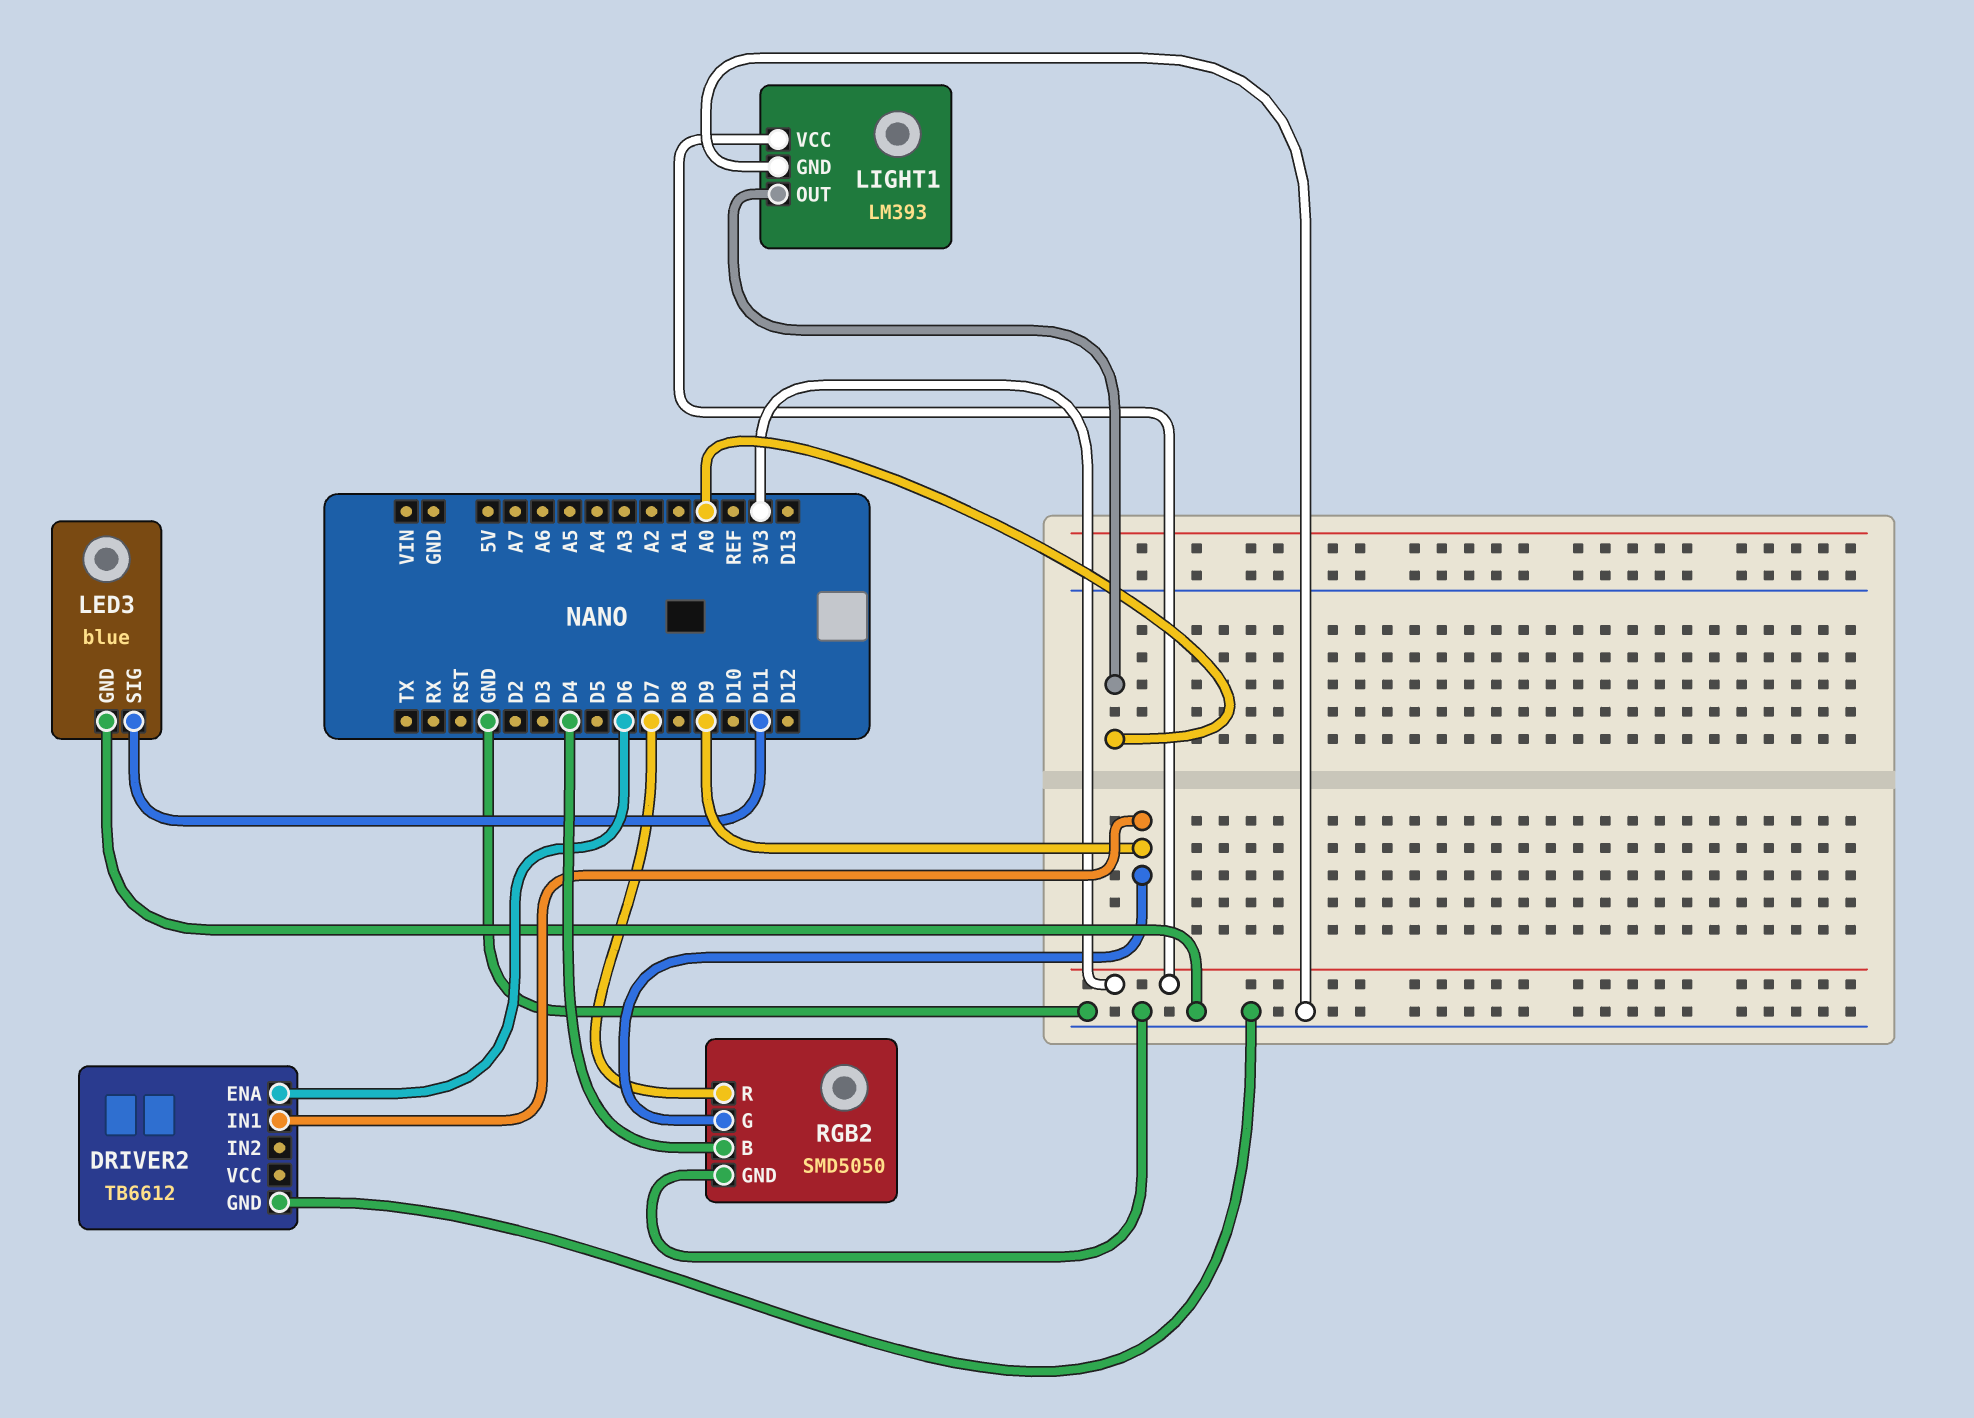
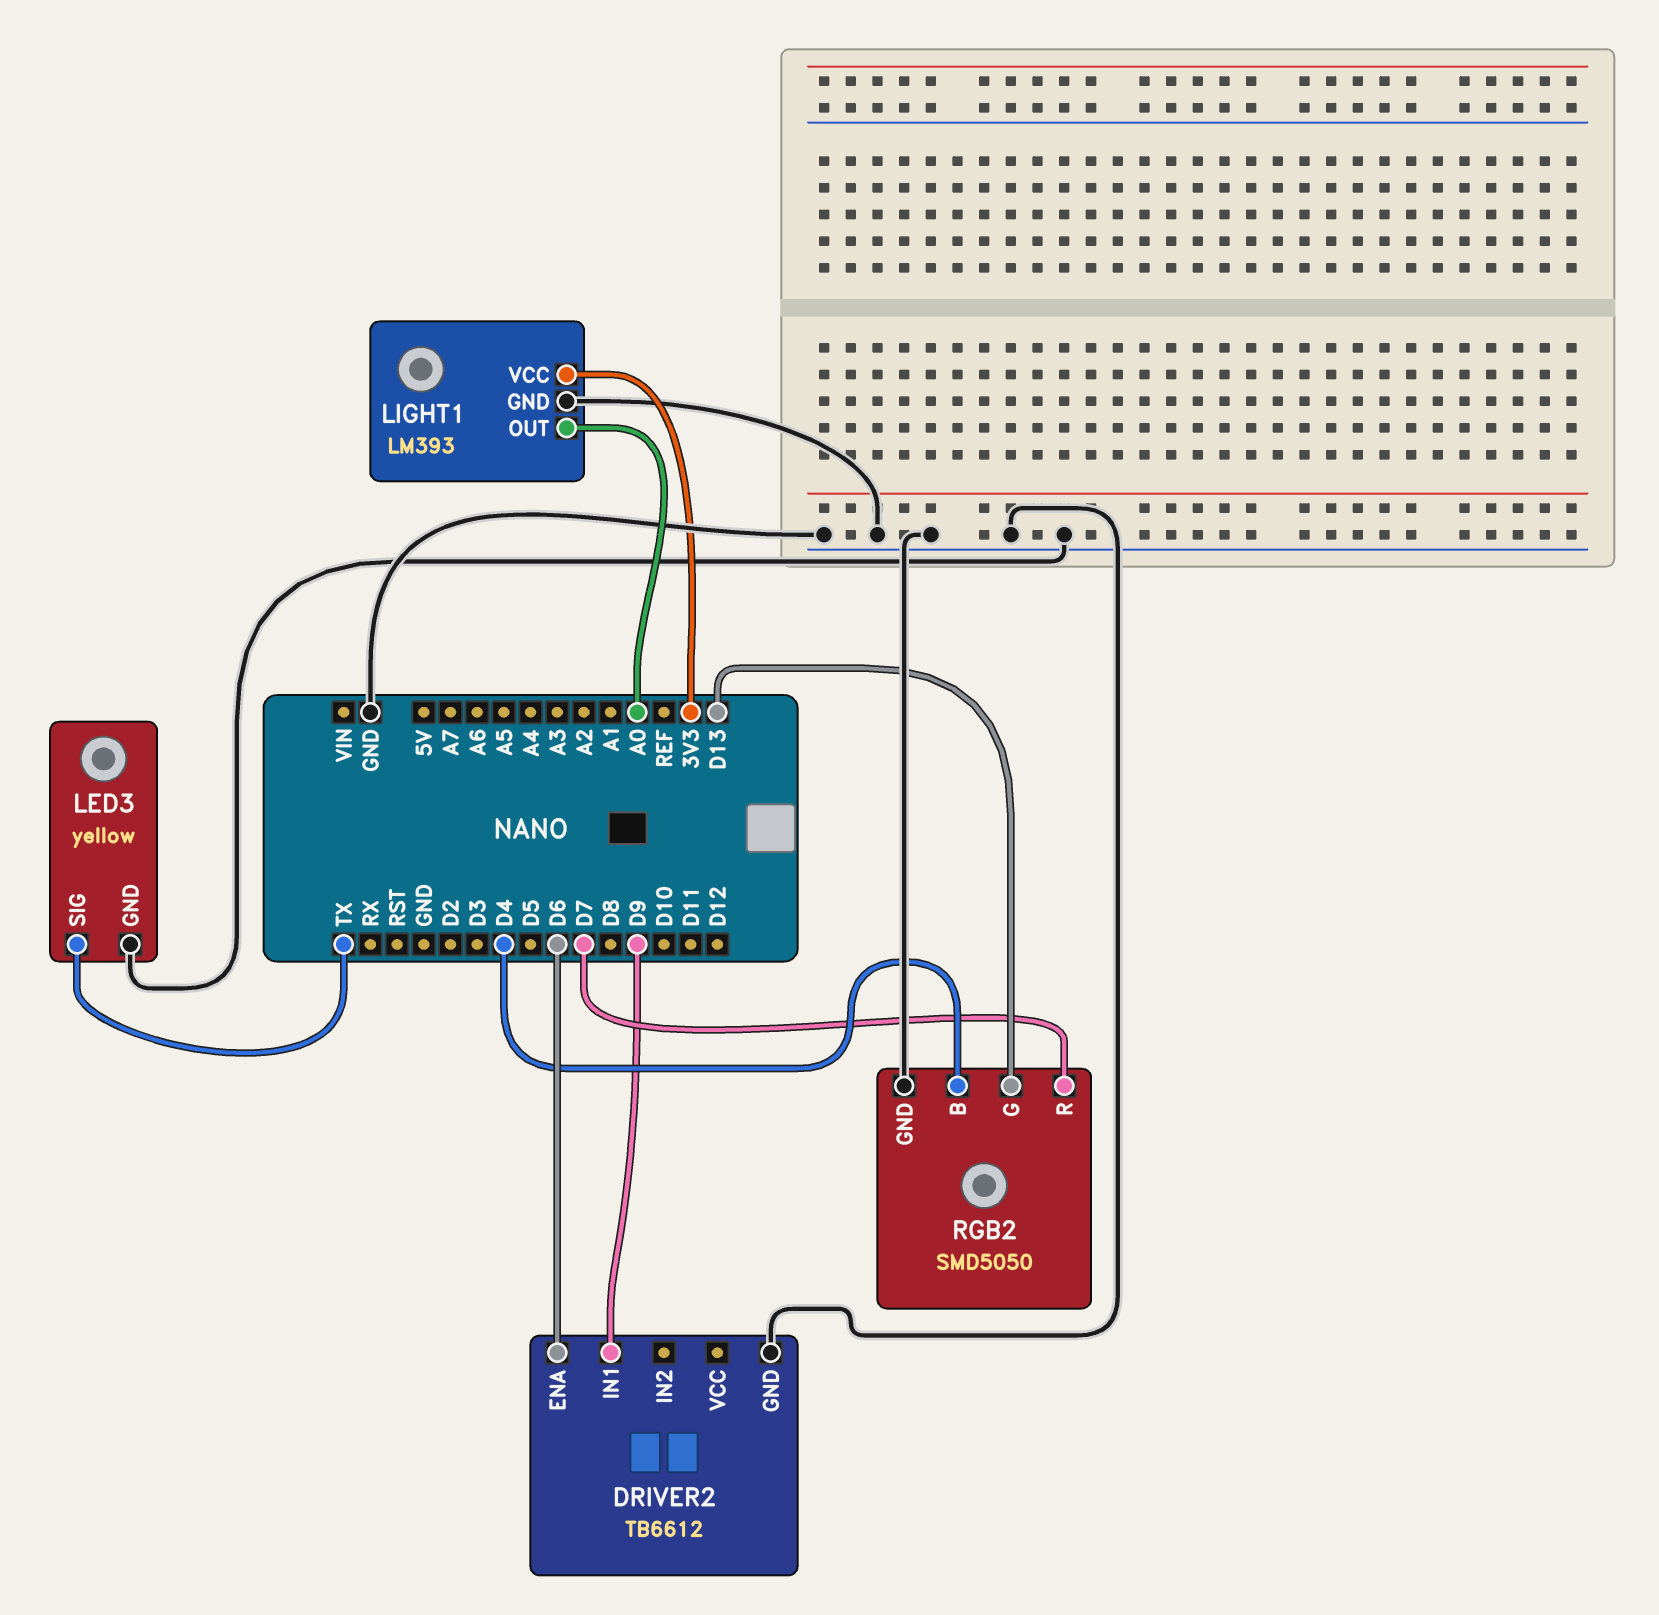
LED3: blue -> yellow
LED3 pin SIG: D11 -> TX
RGB2 pin G: D9 -> D13

